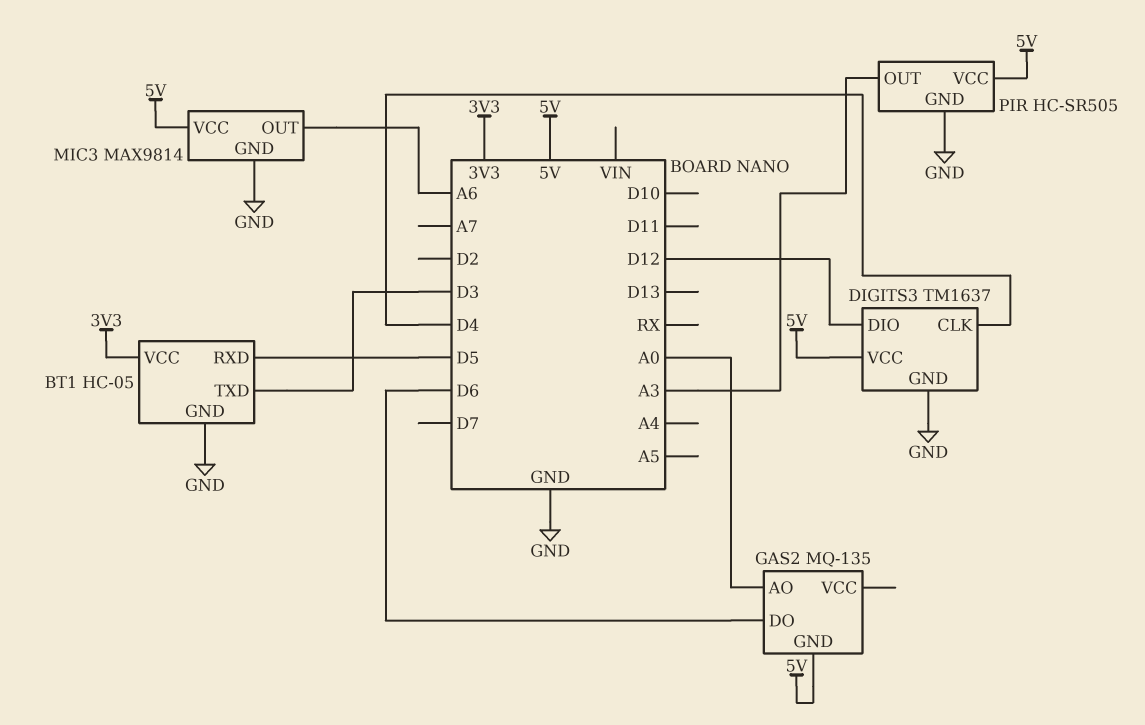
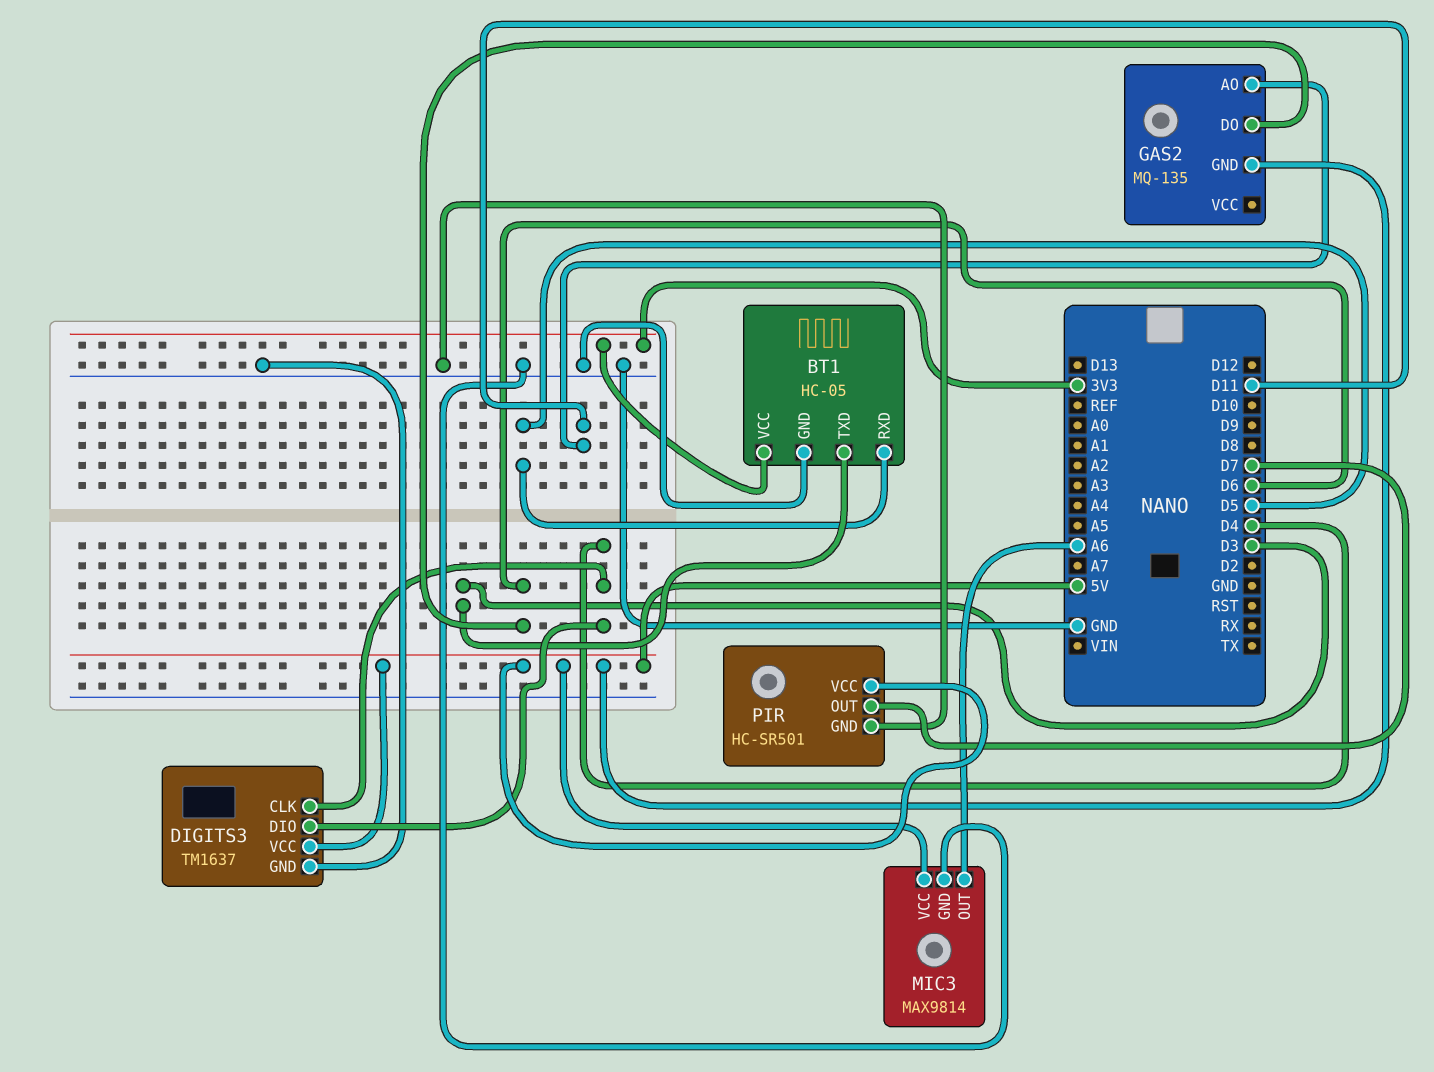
DIGITS3 pin DIO: D12 -> D4
GAS2 pin AO: A0 -> D11
PIR: HC-SR505 -> HC-SR501
PIR pin OUT: A3 -> D7

